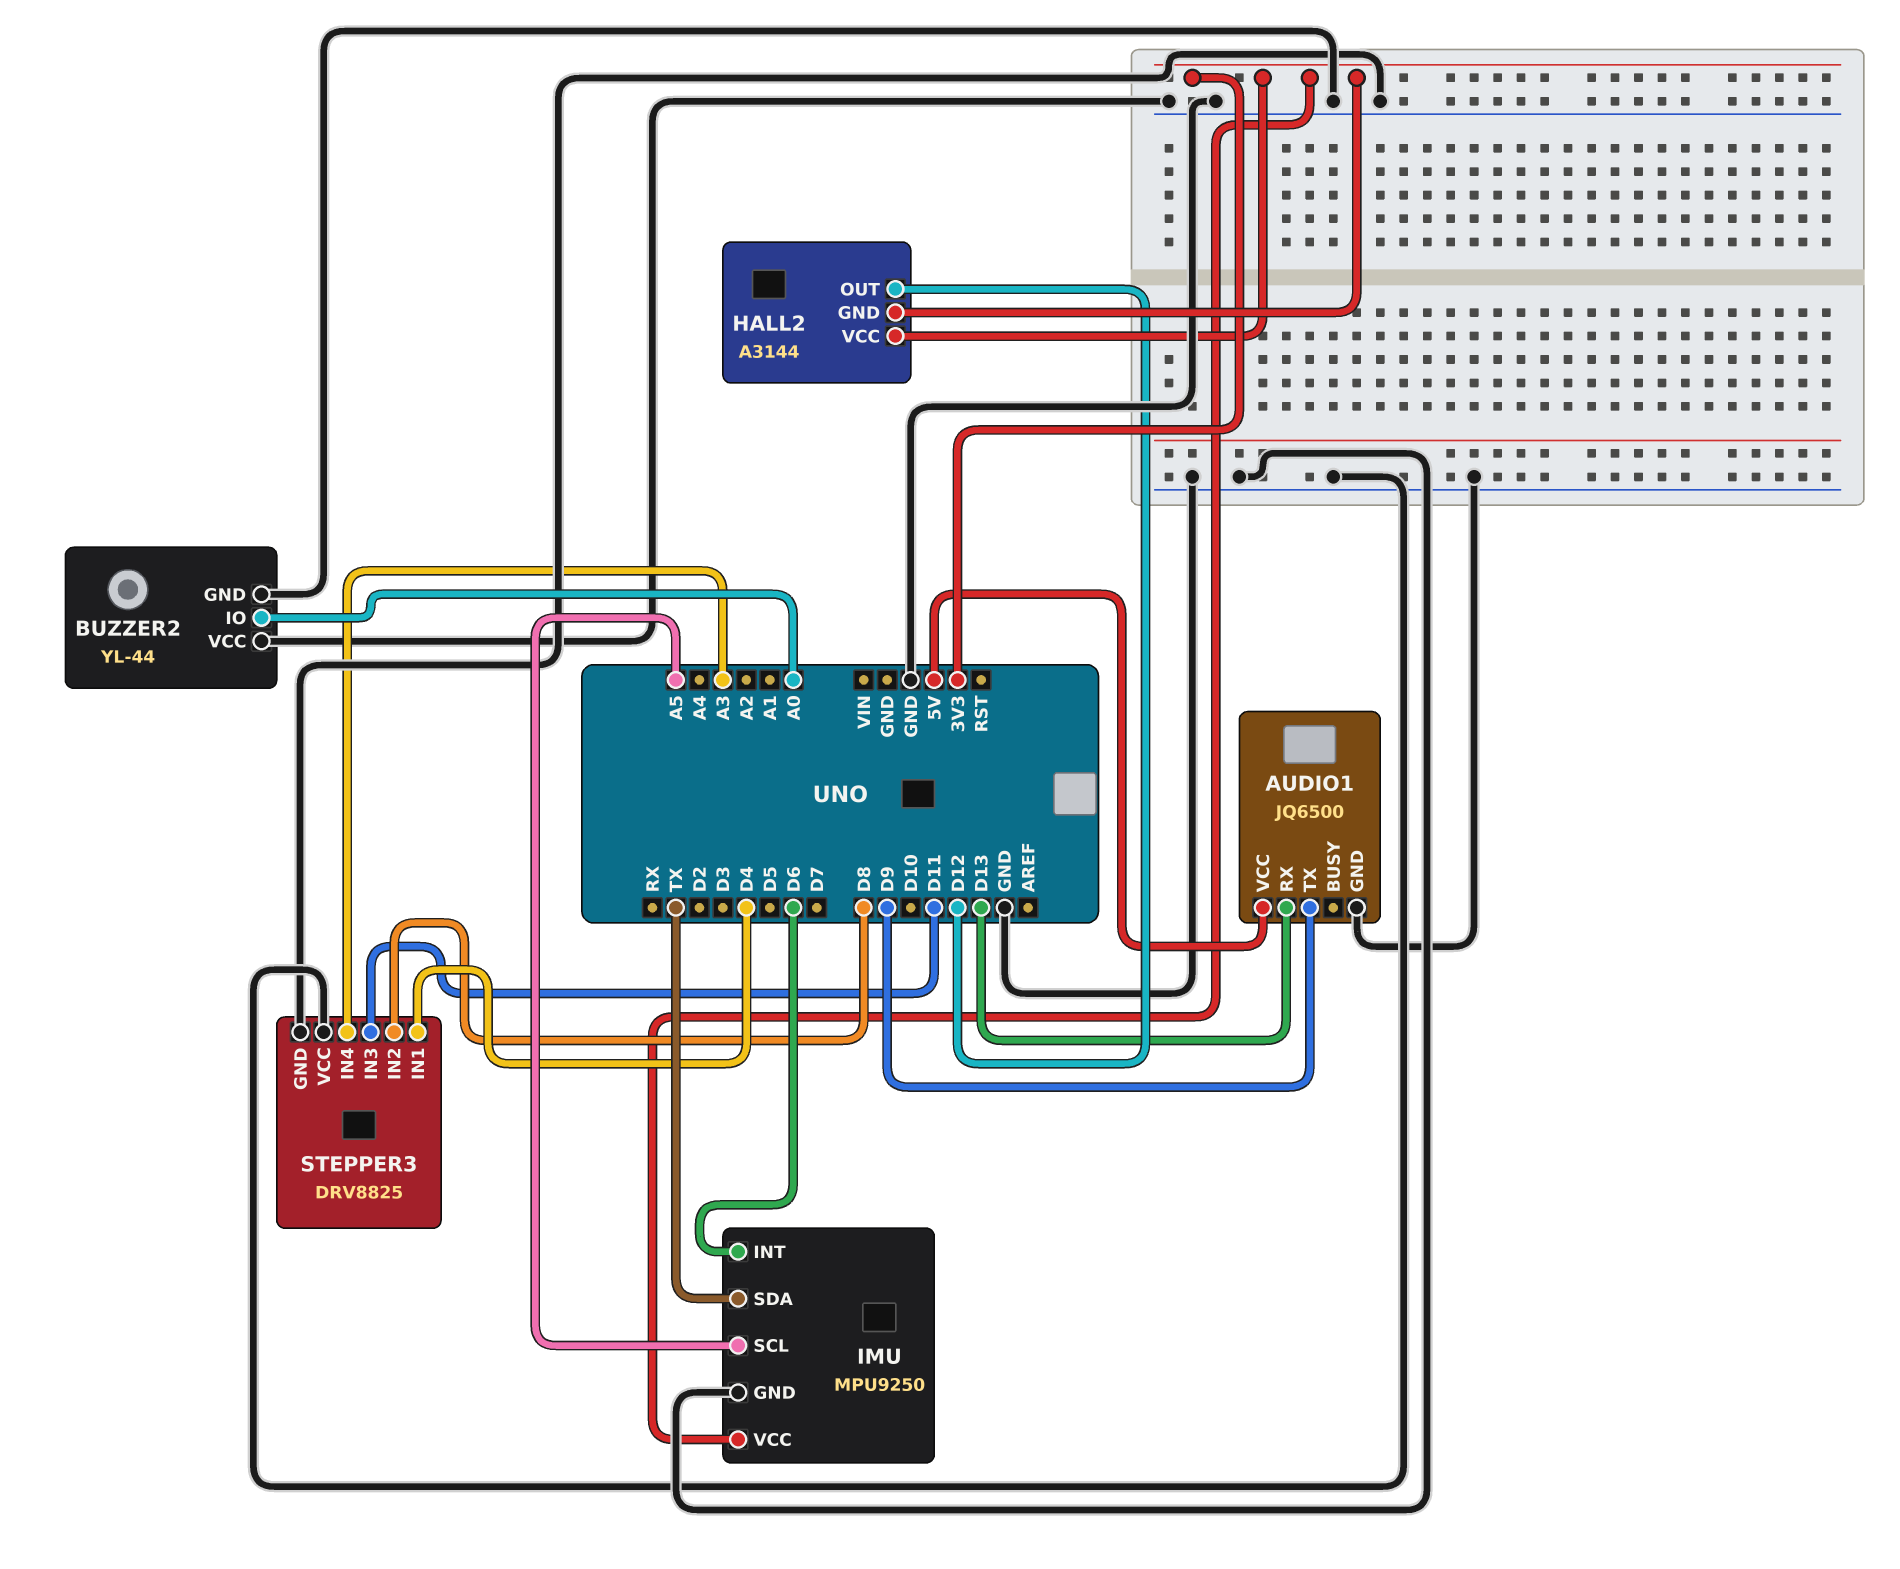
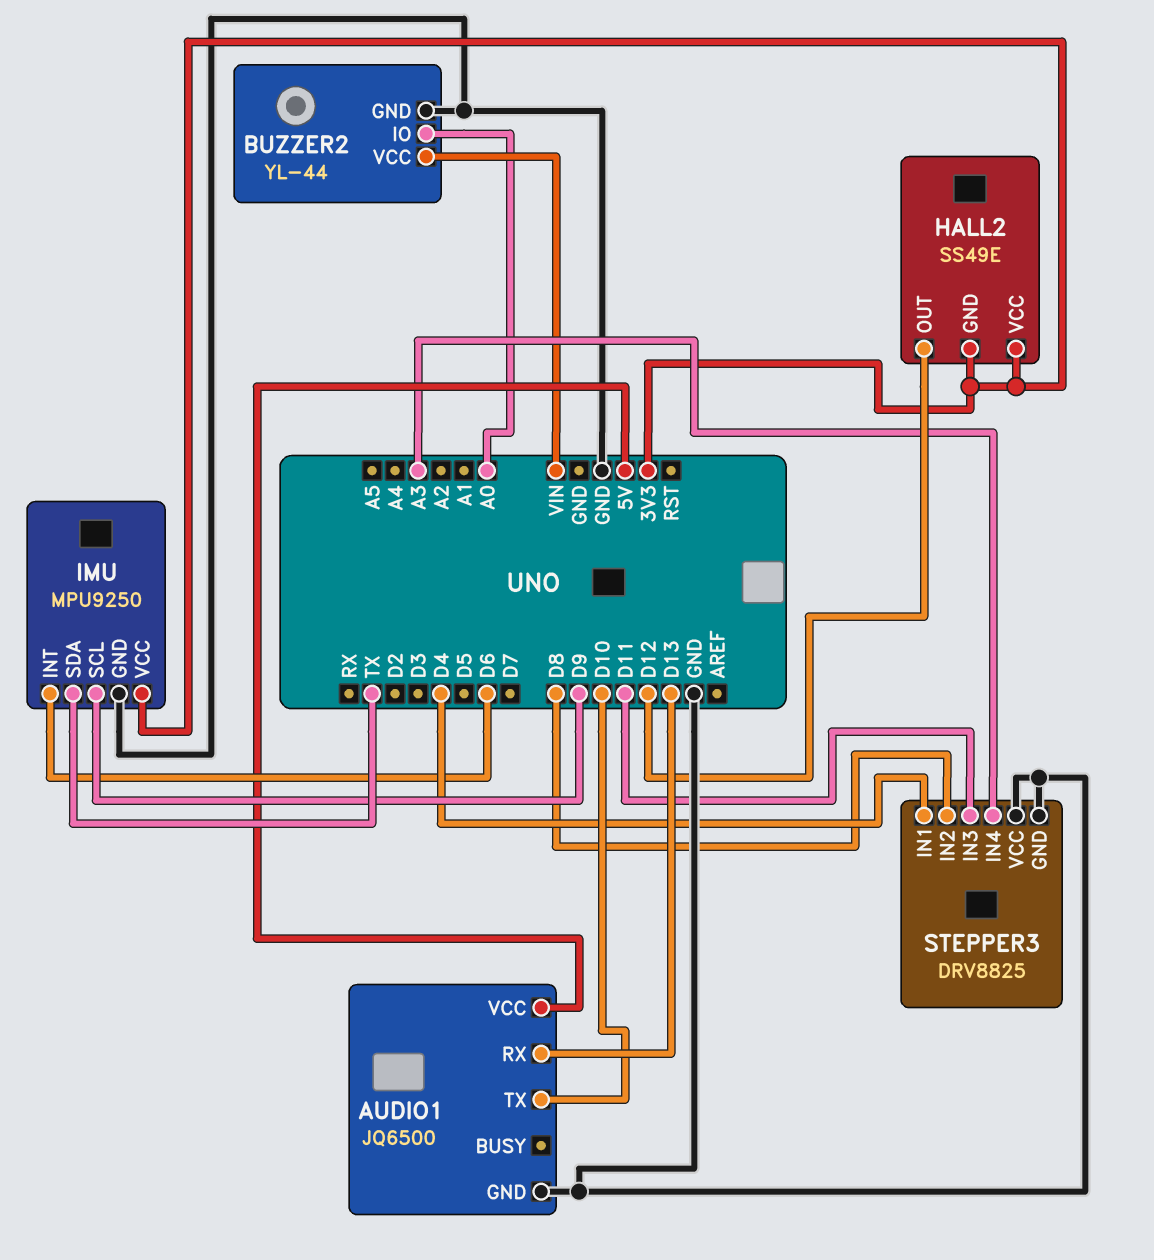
AUDIO1 pin TX: D9 -> D10
BUZZER2 pin VCC: GND -> VIN
HALL2: A3144 -> SS49E
IMU pin SCL: A5 -> D9

